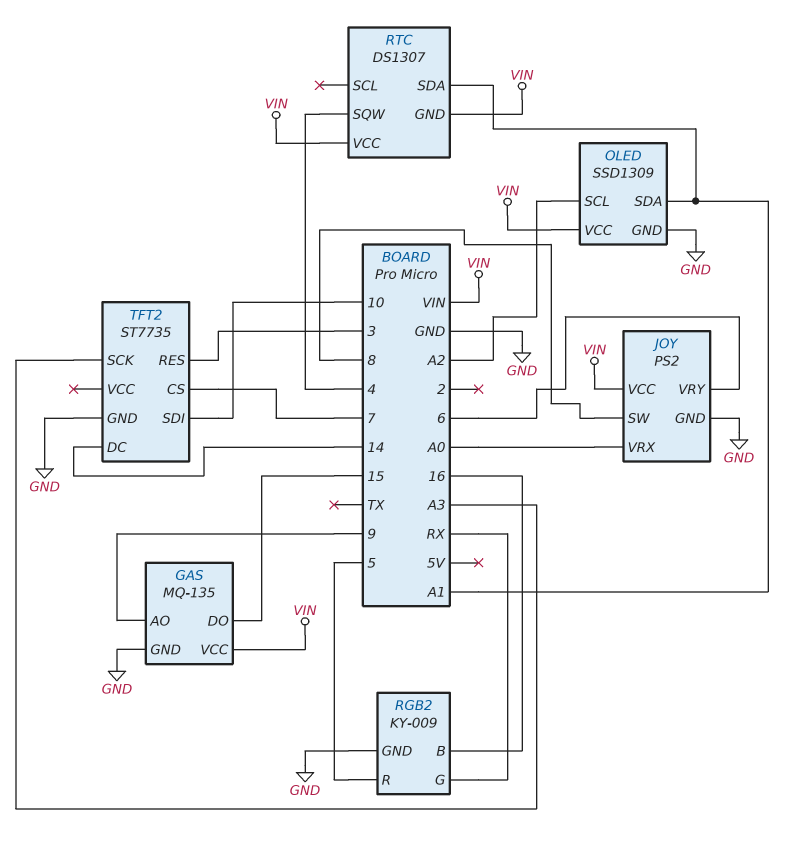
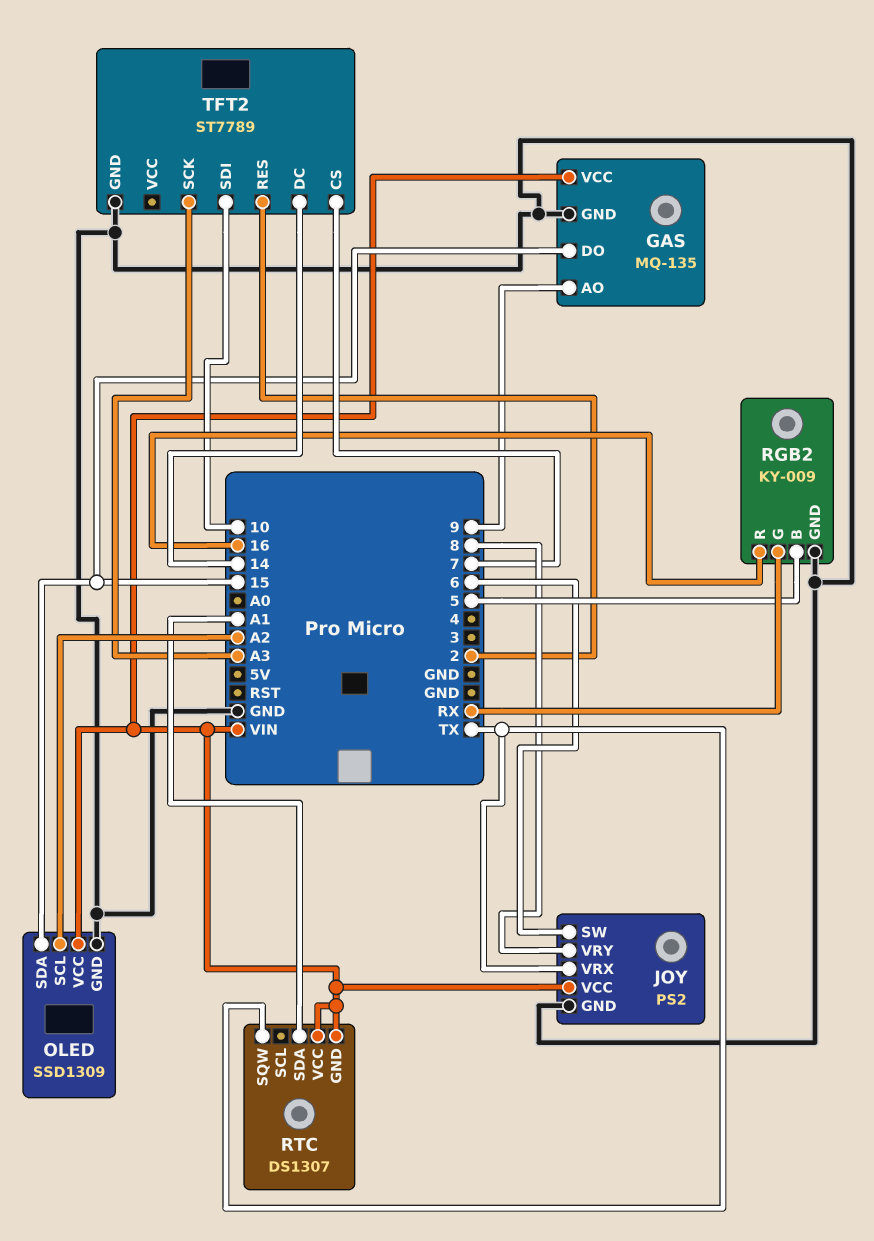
JOY pin SW: 8 -> 6
JOY pin VRX: A0 -> TX
JOY pin VRY: 6 -> 8
OLED pin SDA: A1 -> 15
RGB2 pin B: 16 -> 5
RGB2 pin R: 5 -> 16
RTC pin SQW: 4 -> TX
TFT2: ST7735 -> ST7789
TFT2 pin RES: 3 -> 2

